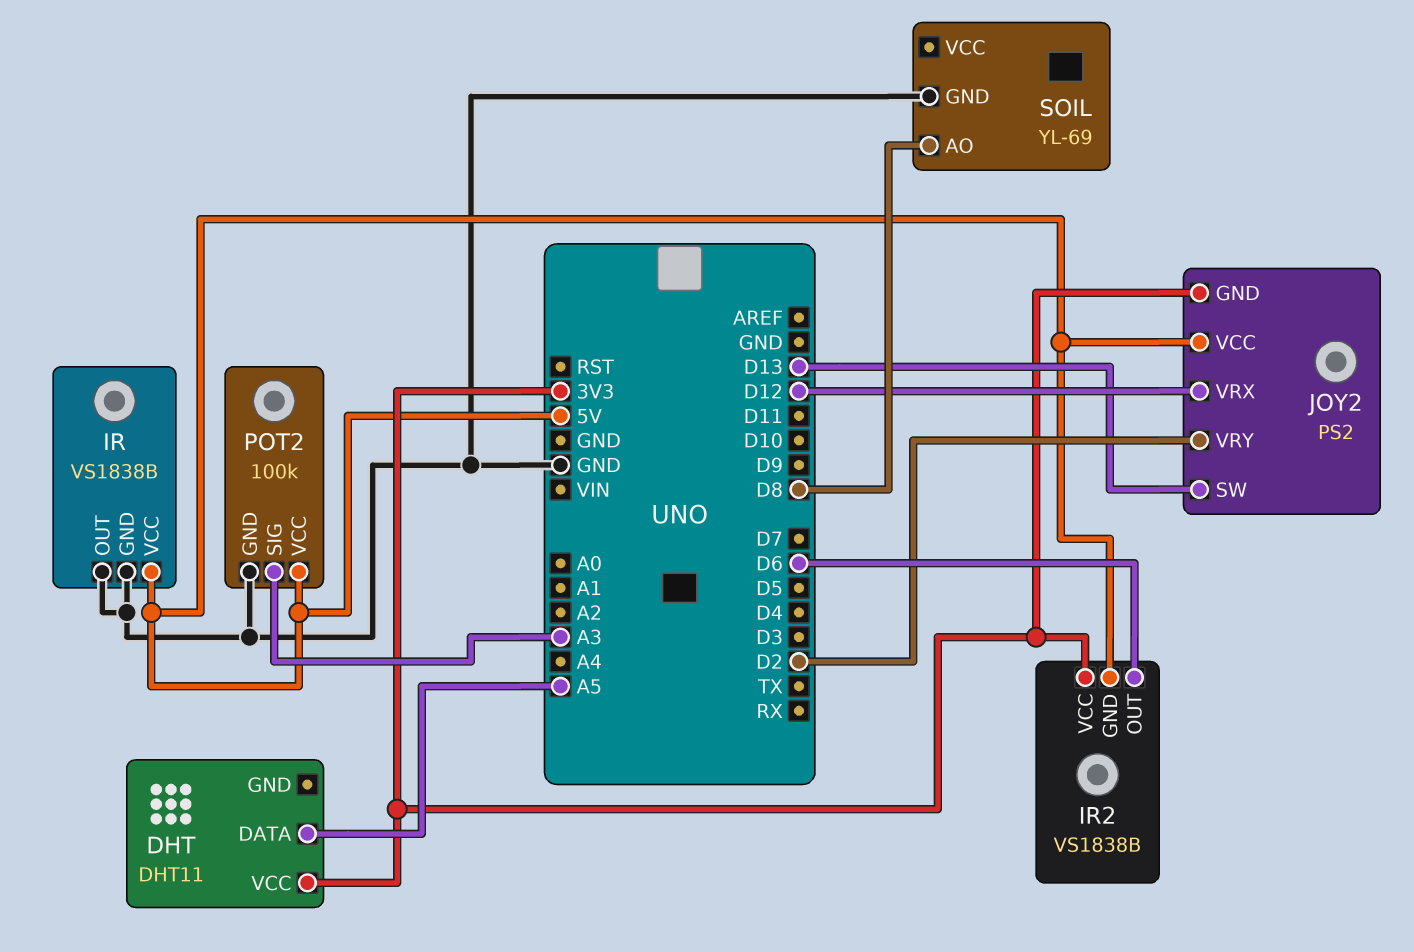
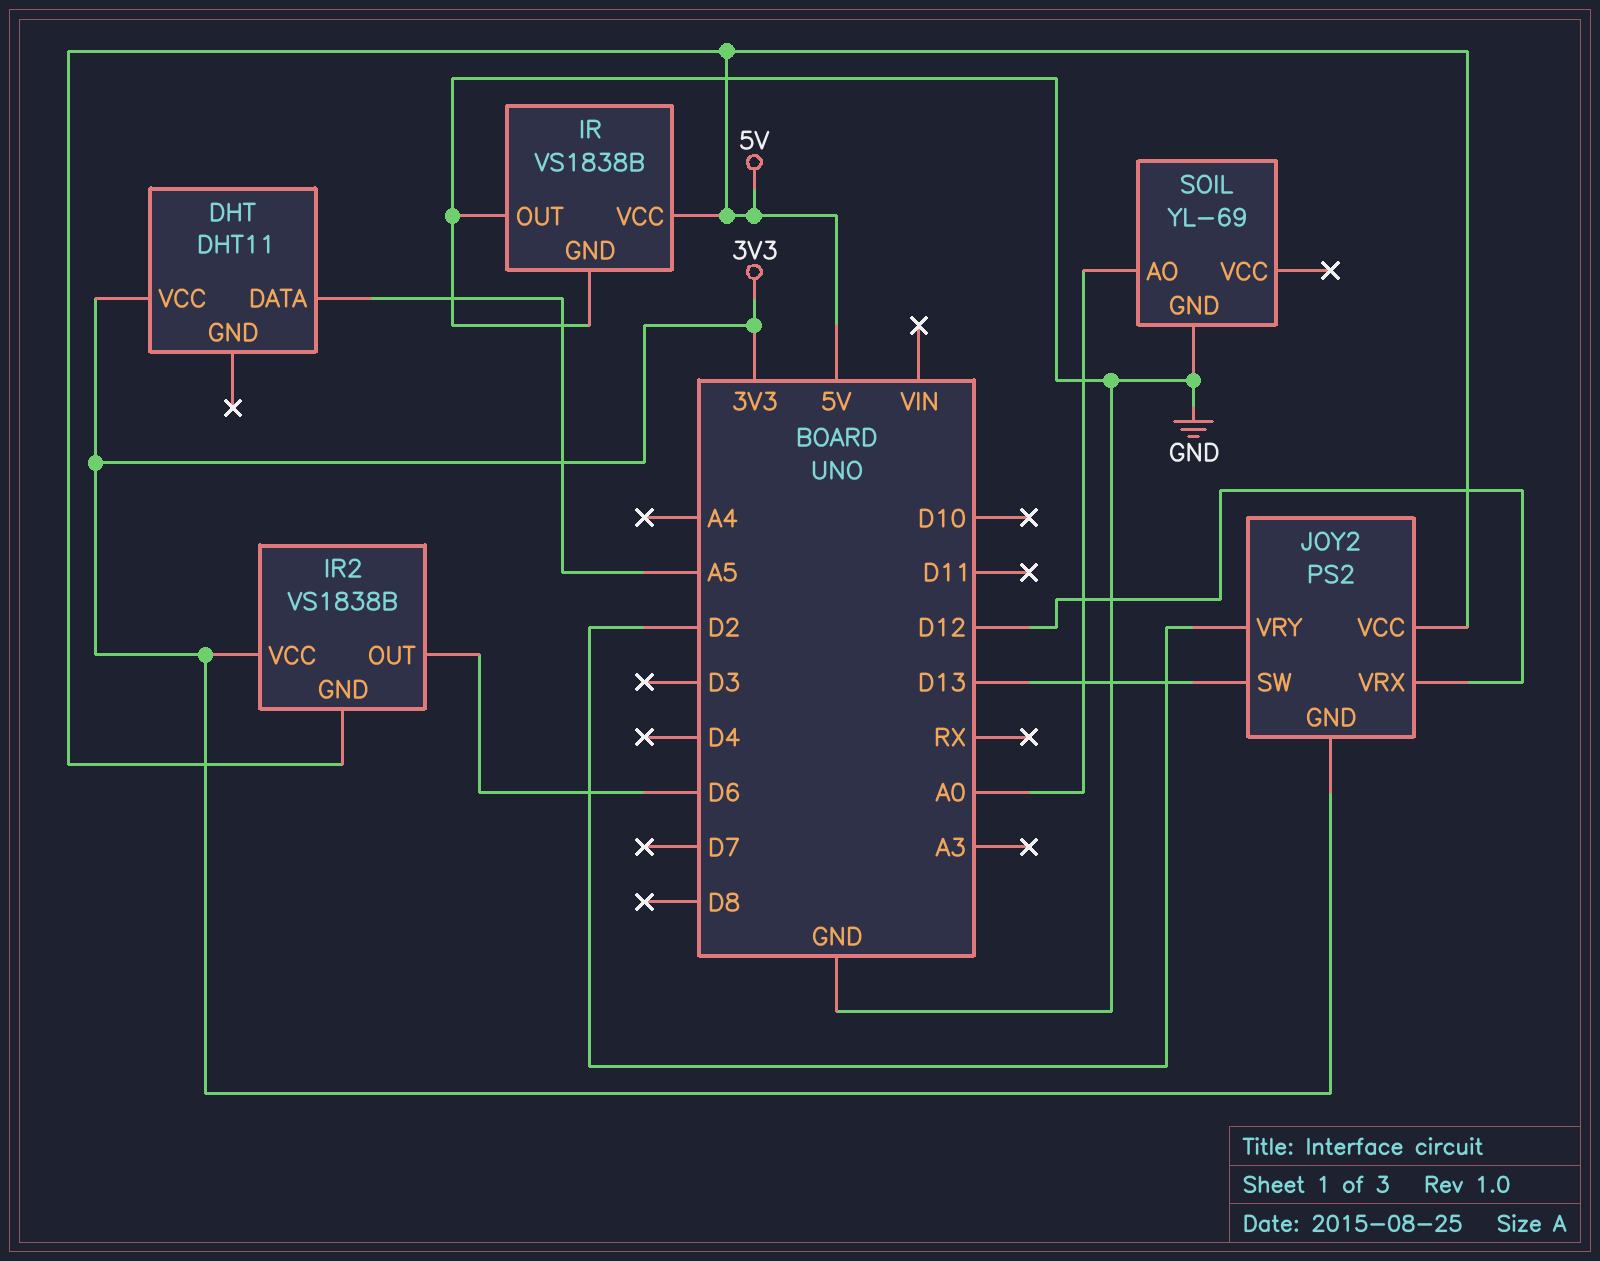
POT2: 100k -> none
POT2 pin GND: GND -> none
POT2 pin SIG: A3 -> none
POT2 pin VCC: 5V -> none
SOIL pin AO: D8 -> A0

